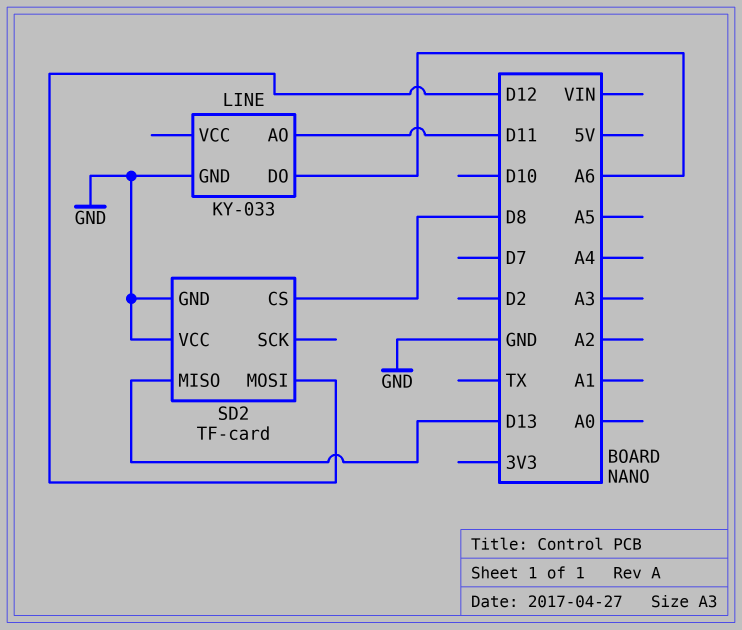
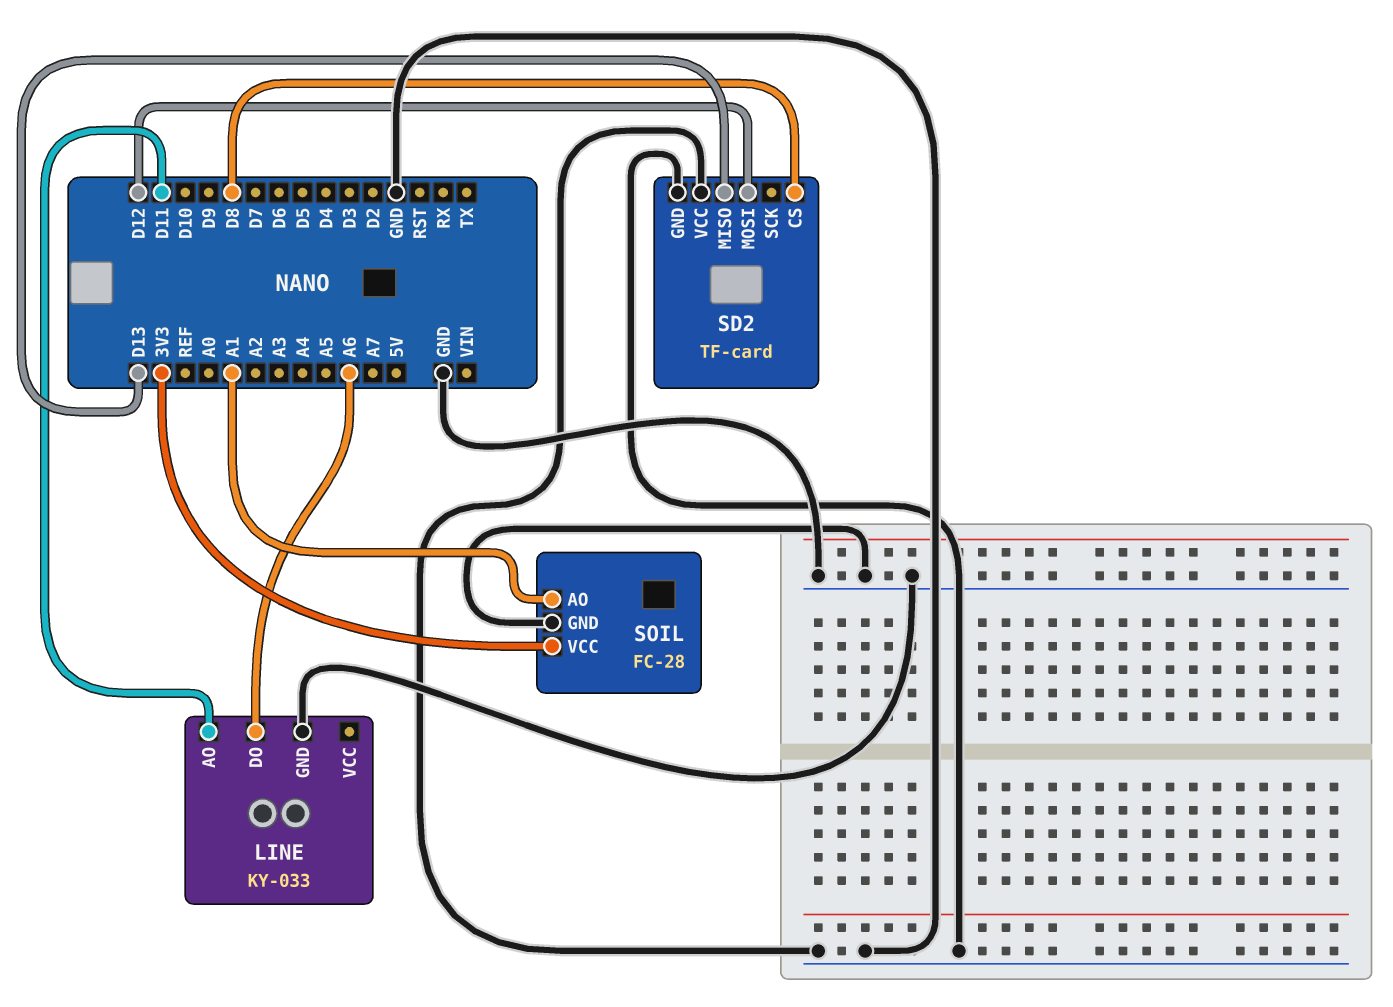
SOIL: none -> FC-28
SOIL pin AO: none -> A1
SOIL pin GND: none -> GND
SOIL pin VCC: none -> 3V3

